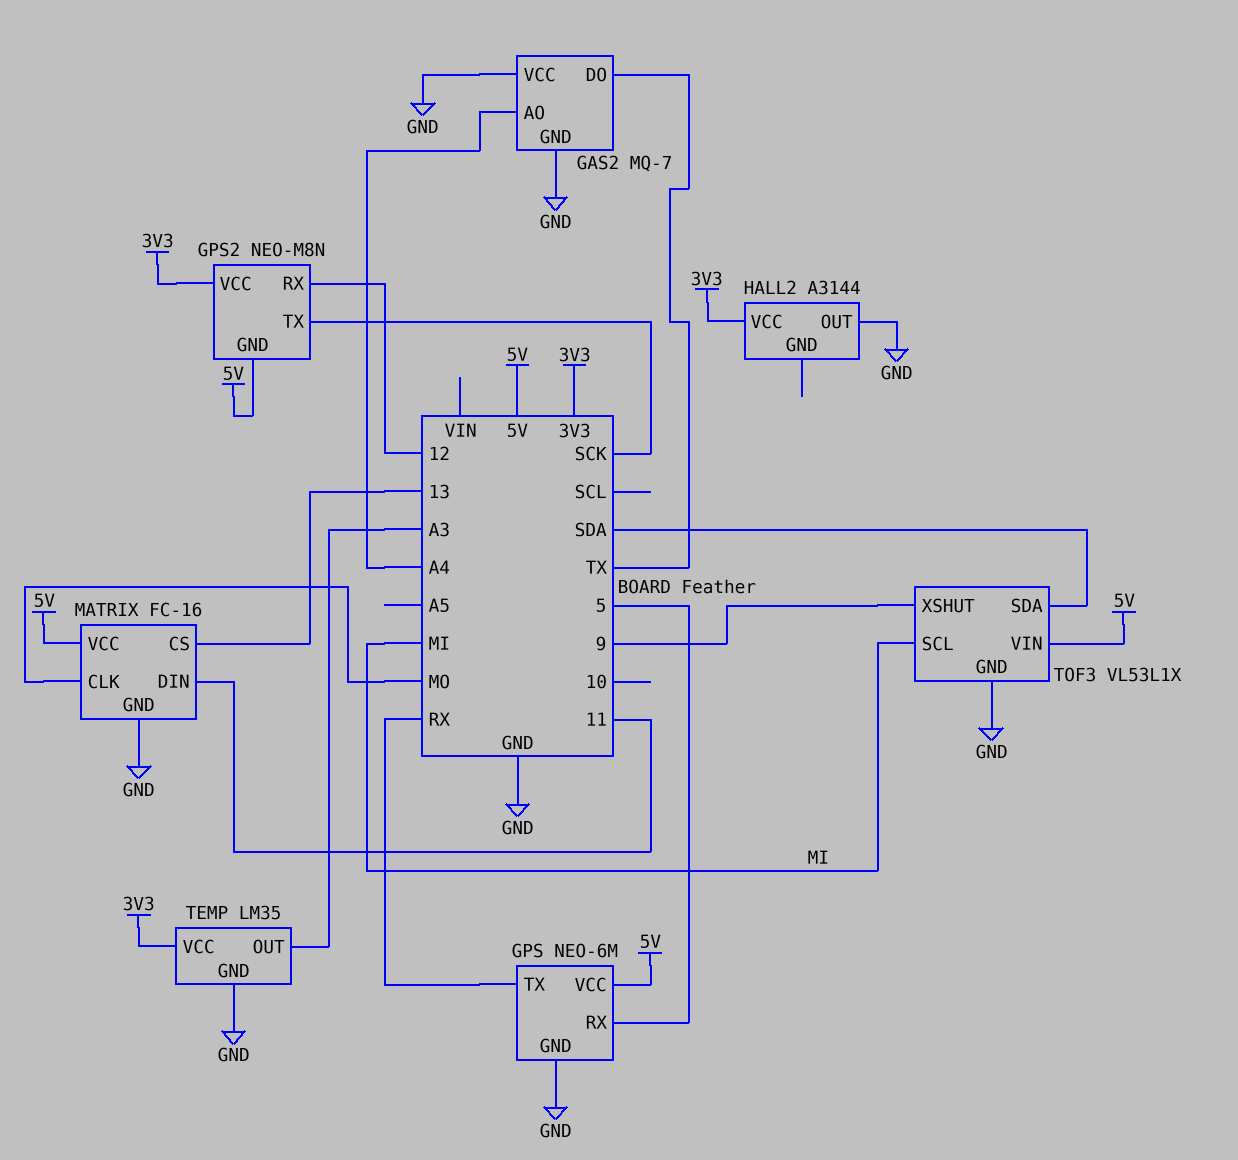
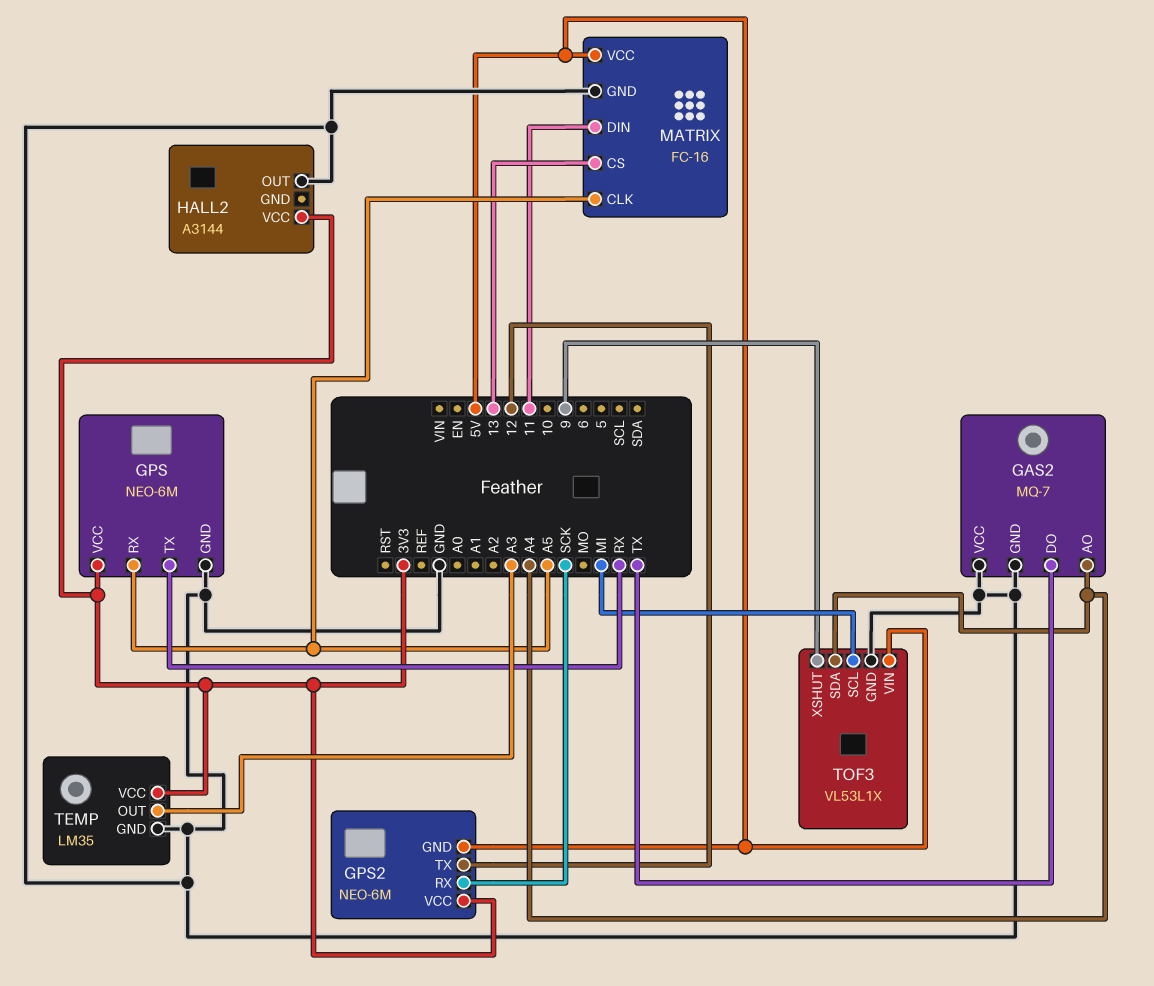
GPS pin RX: 5 -> A5
GPS pin VCC: 5V -> 3V3
GPS2: NEO-M8N -> NEO-6M
GPS2 pin RX: 12 -> SCK
GPS2 pin TX: SCK -> 12
MATRIX pin CLK: MO -> A5
TOF3 pin SDA: SDA -> A4

